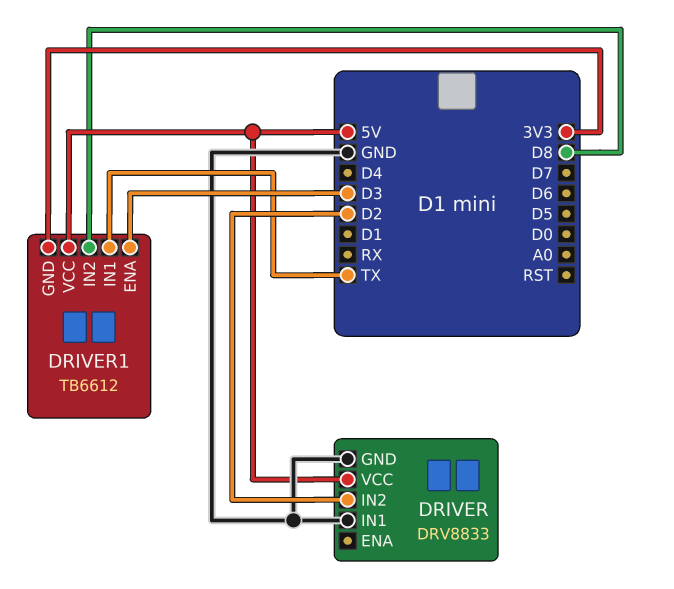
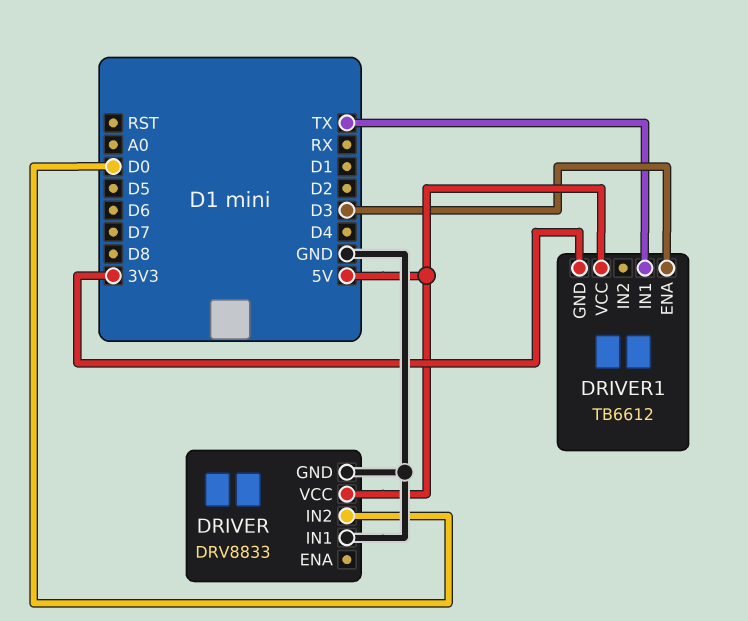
DRIVER pin IN2: D2 -> D0
DRIVER1 pin IN2: D8 -> none

